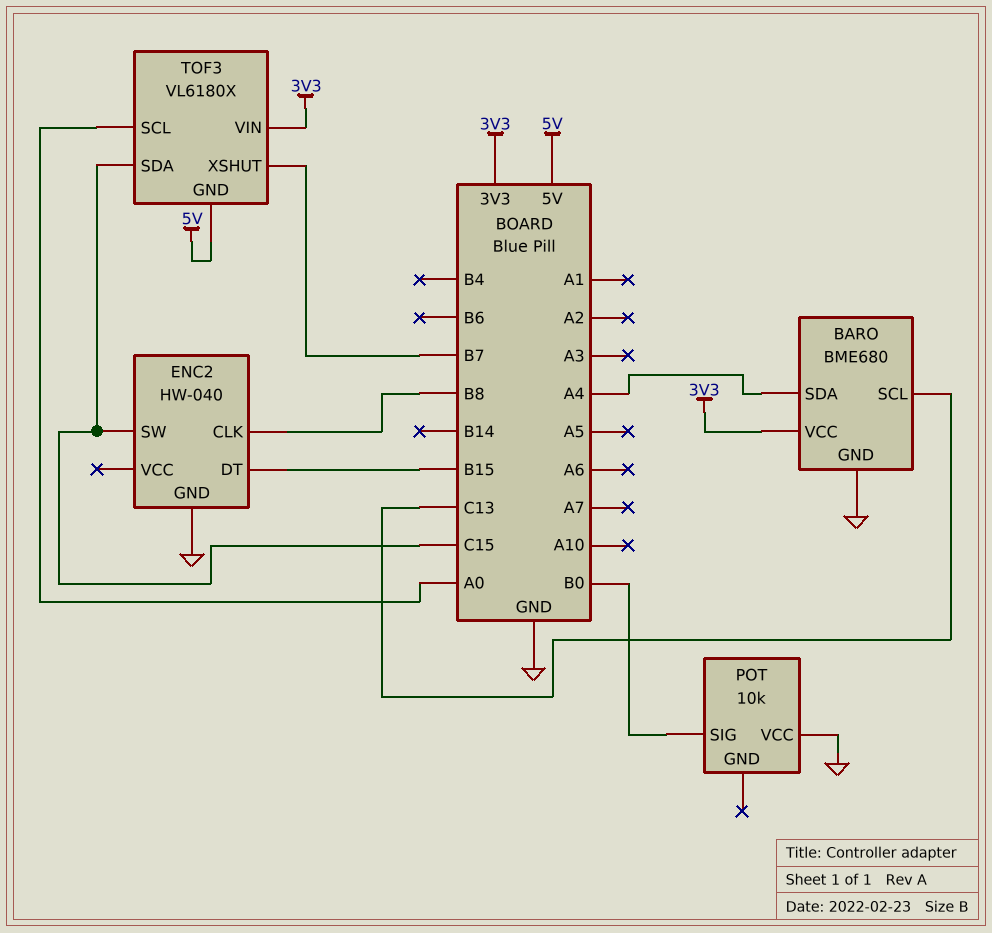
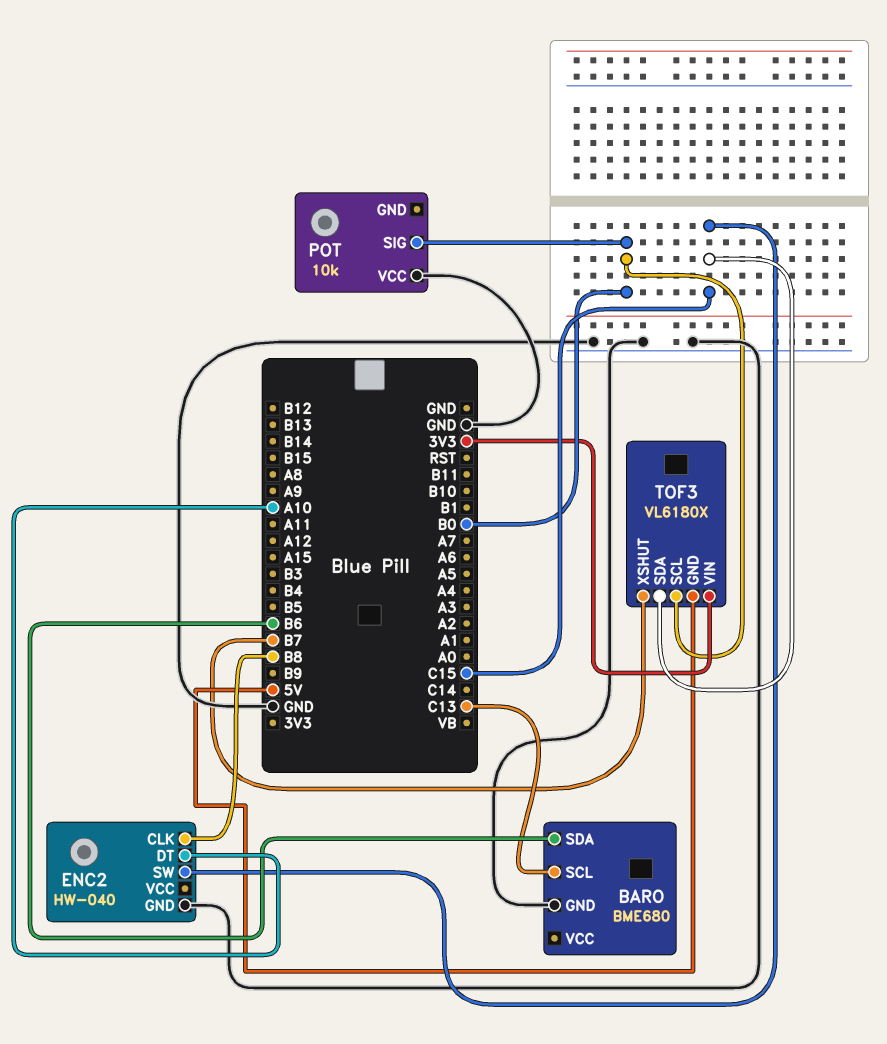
BARO pin SDA: A4 -> B6
BARO pin VCC: 3V3 -> none
ENC2 pin DT: B15 -> A10
TOF3 pin SCL: A0 -> B0

